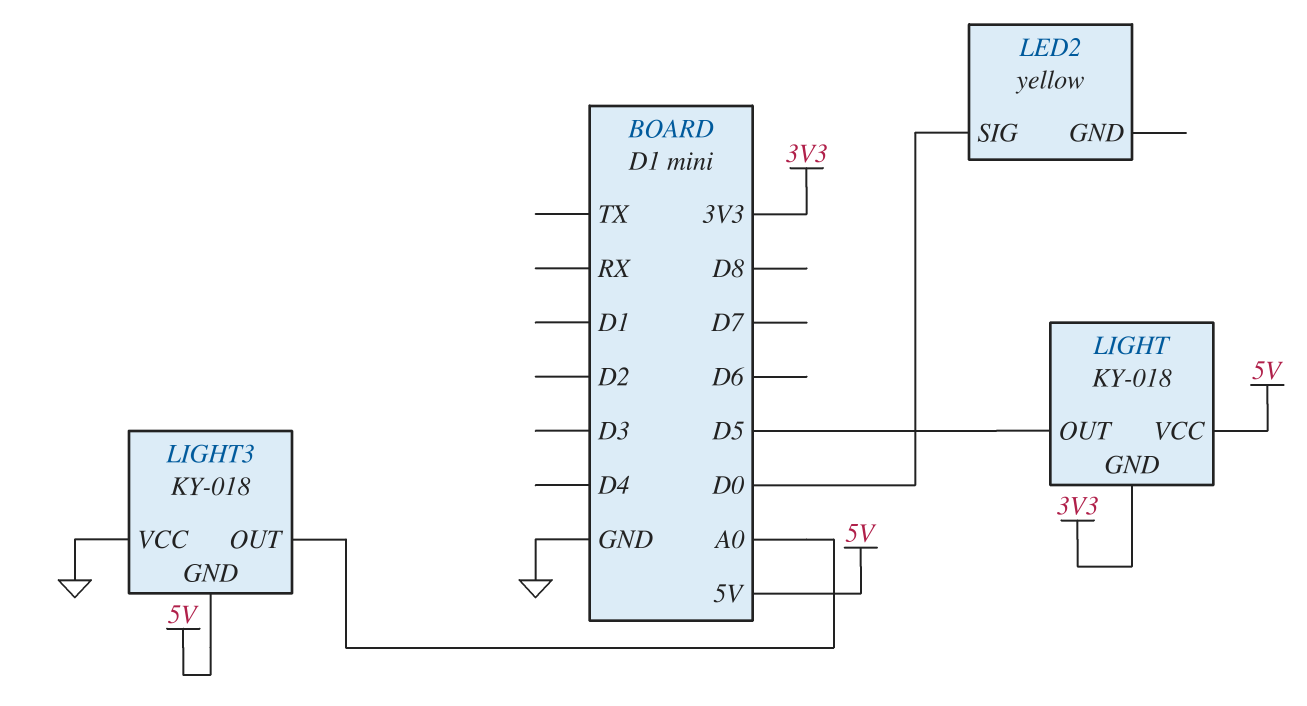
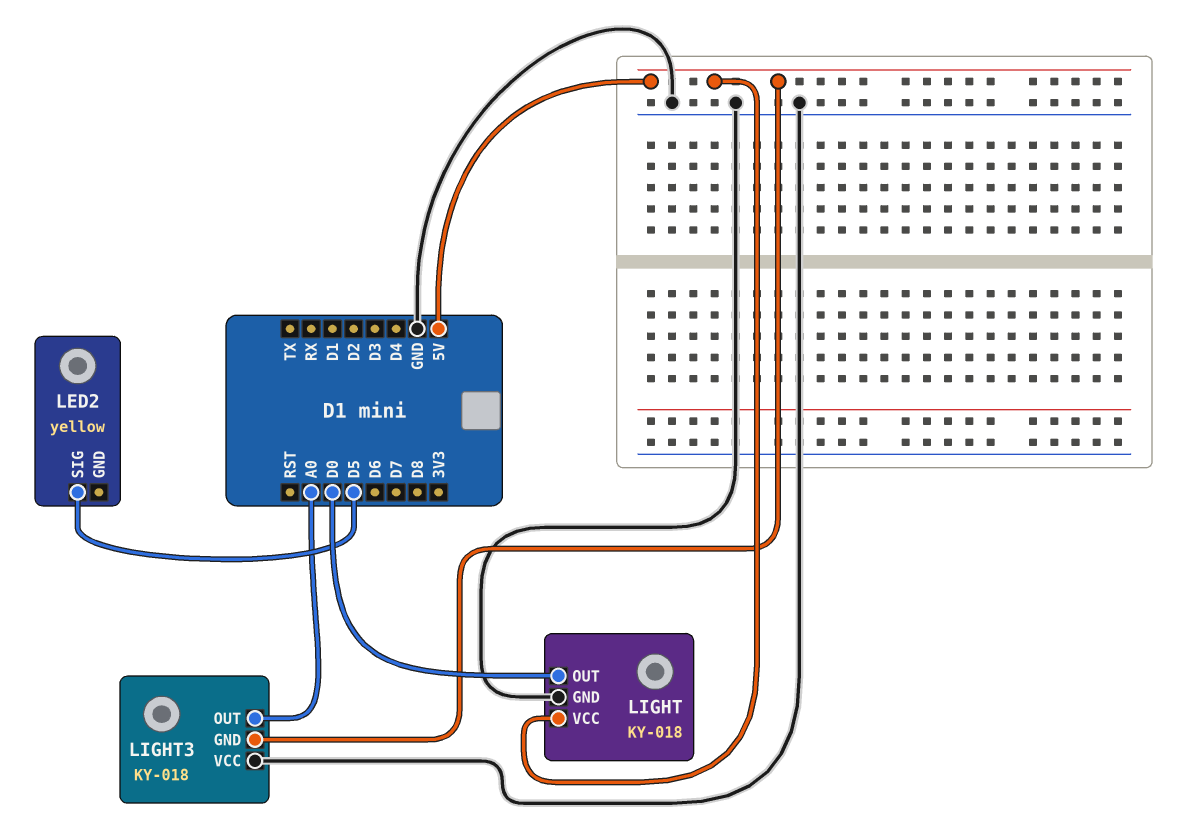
LED2 pin SIG: D0 -> D5
LIGHT pin GND: 3V3 -> GND
LIGHT pin OUT: D5 -> D0

